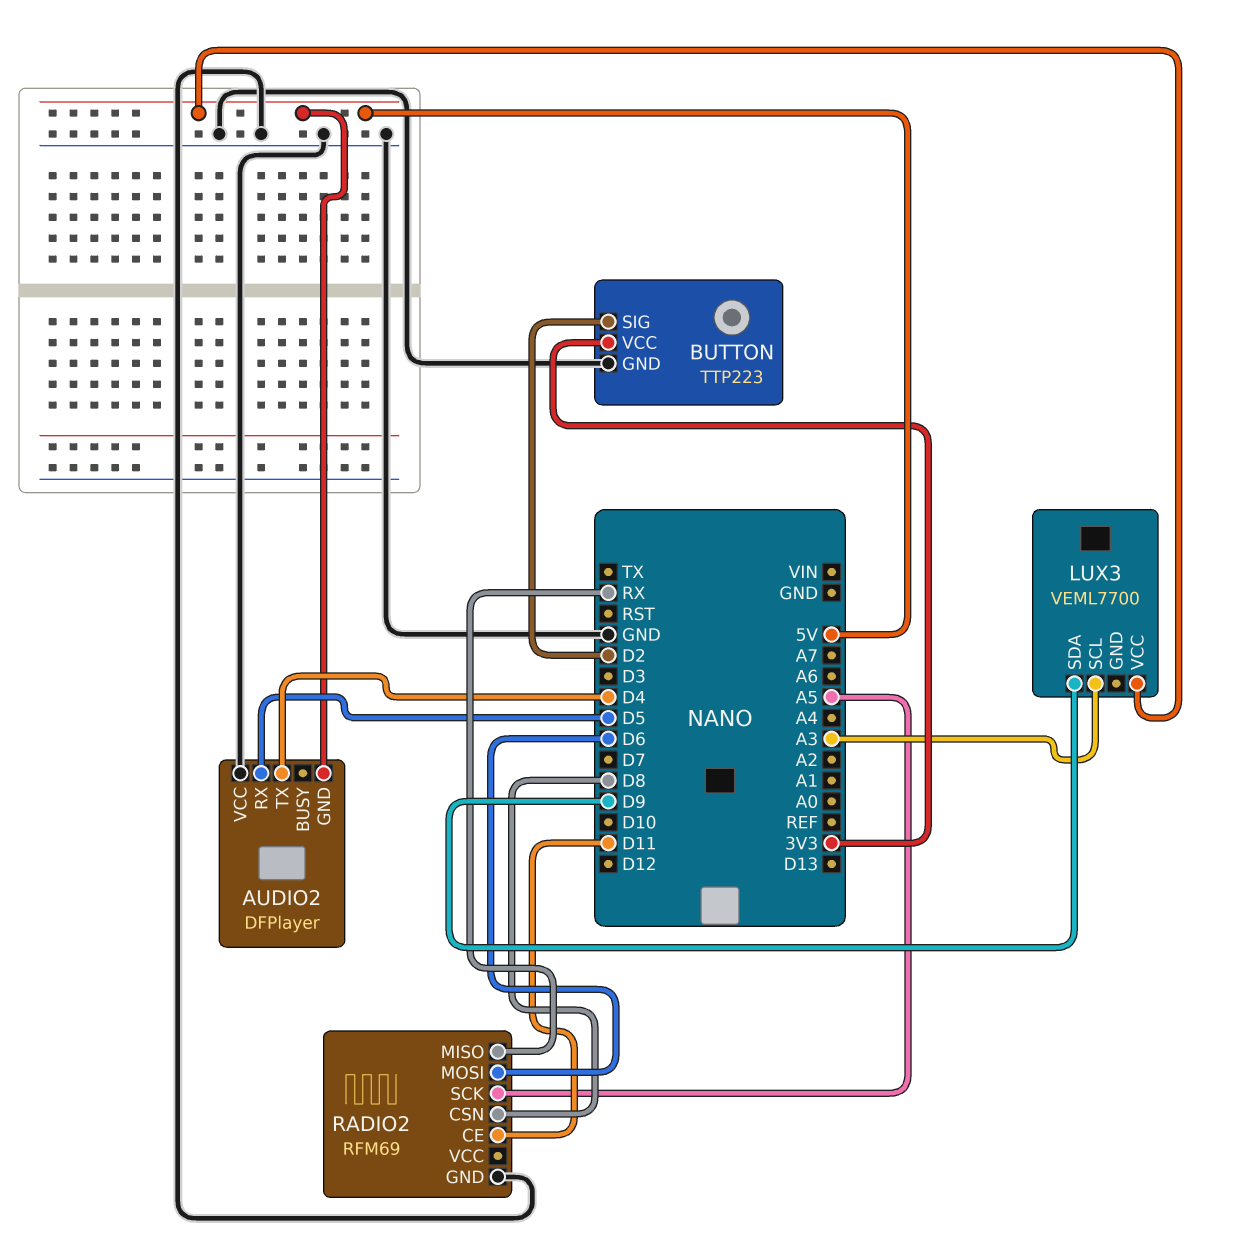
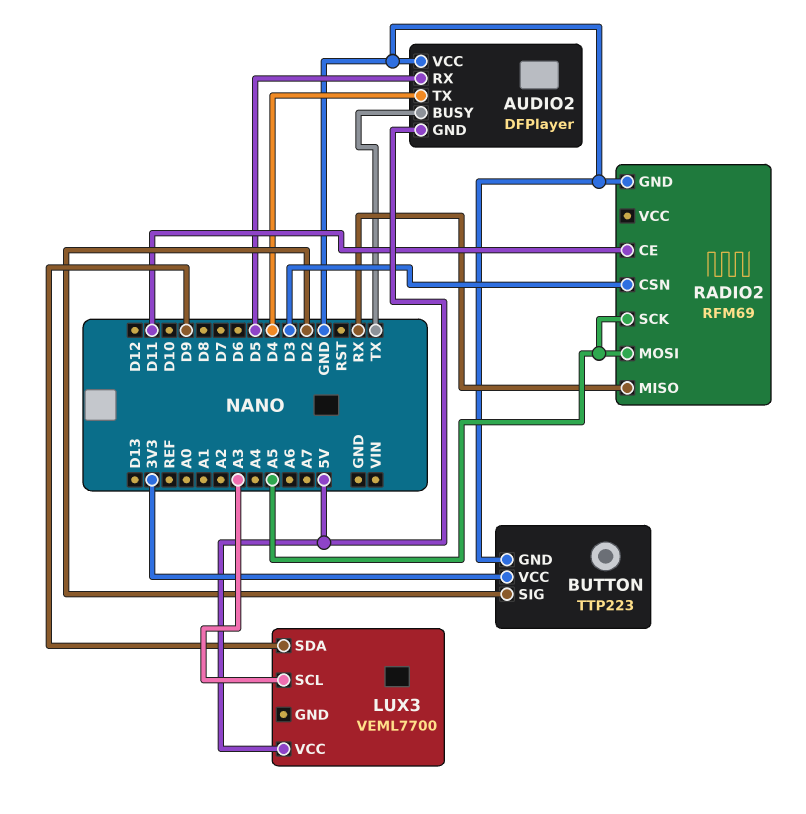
AUDIO2 pin BUSY: none -> TX
RADIO2 pin CSN: D8 -> D3
RADIO2 pin MOSI: D6 -> A5

